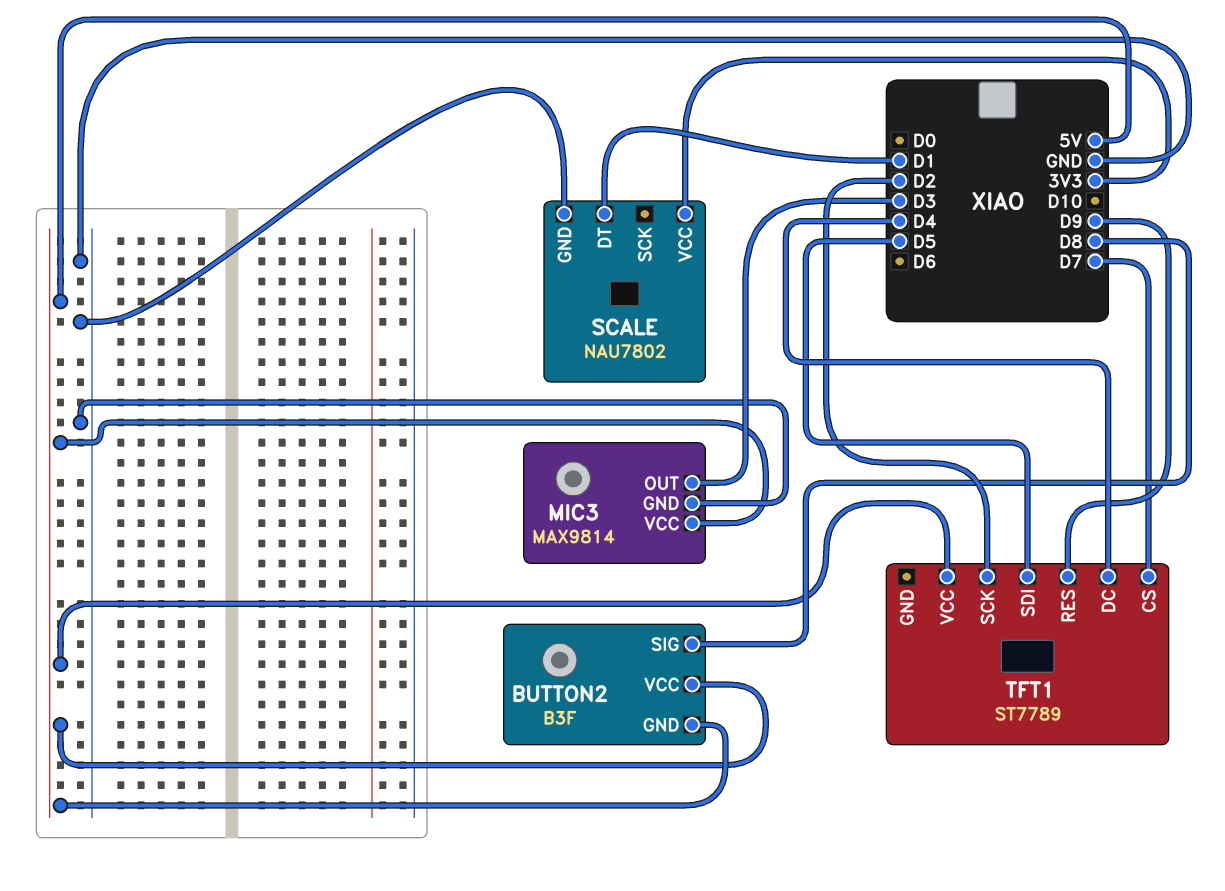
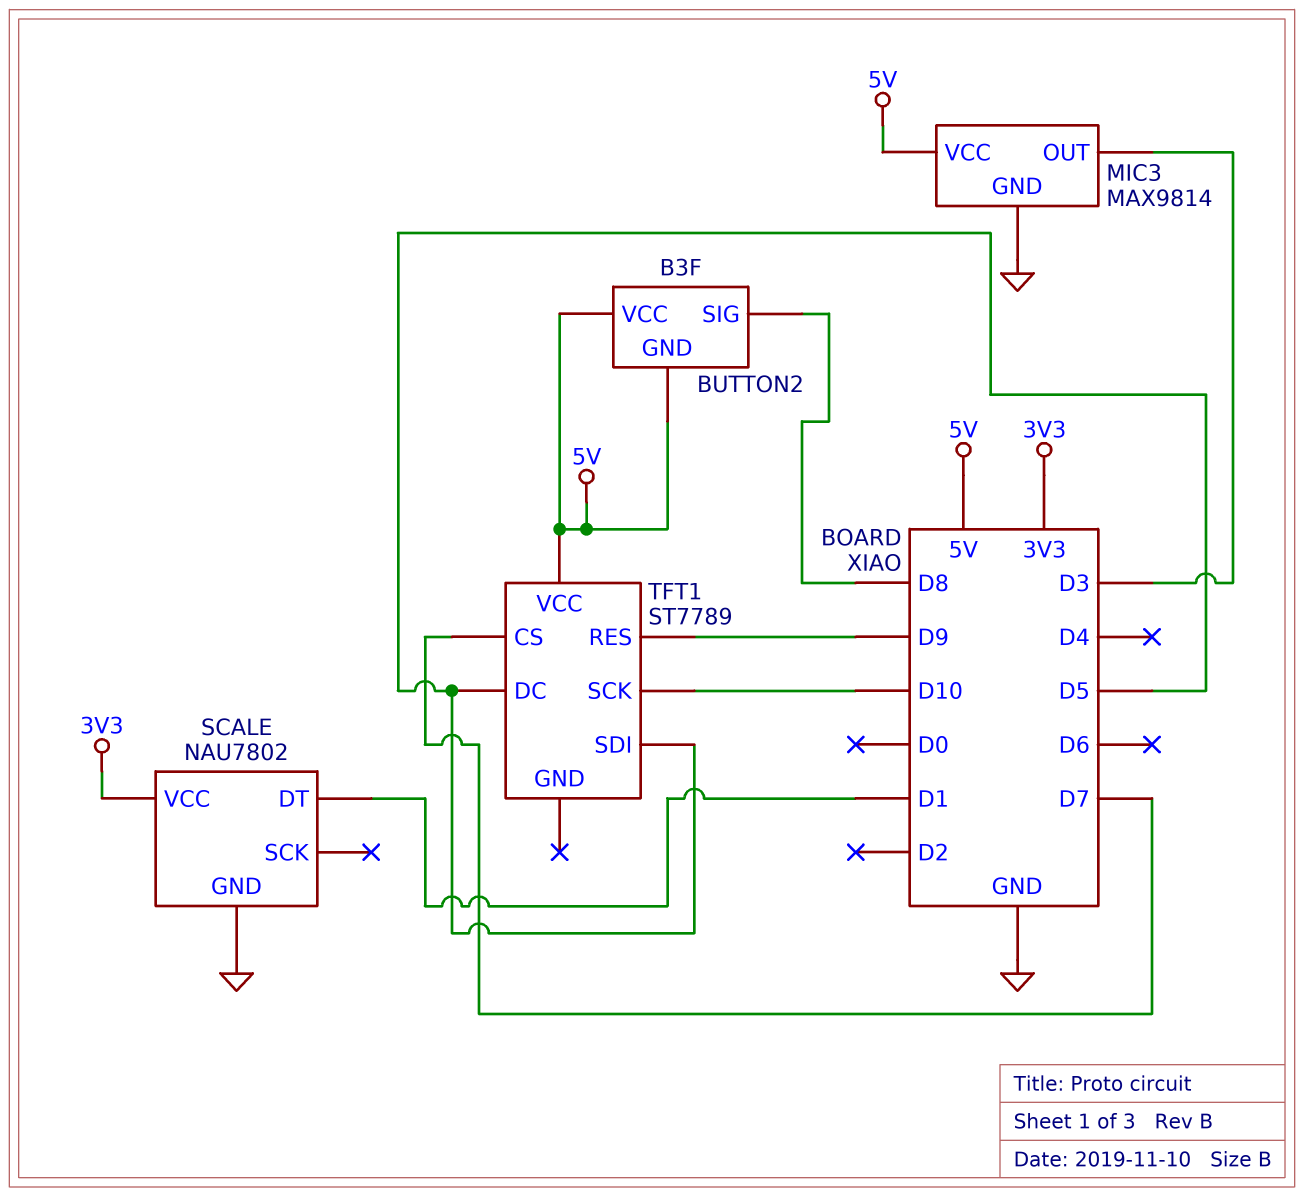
TFT1 pin DC: D4 -> D5
TFT1 pin SCK: D2 -> D10

